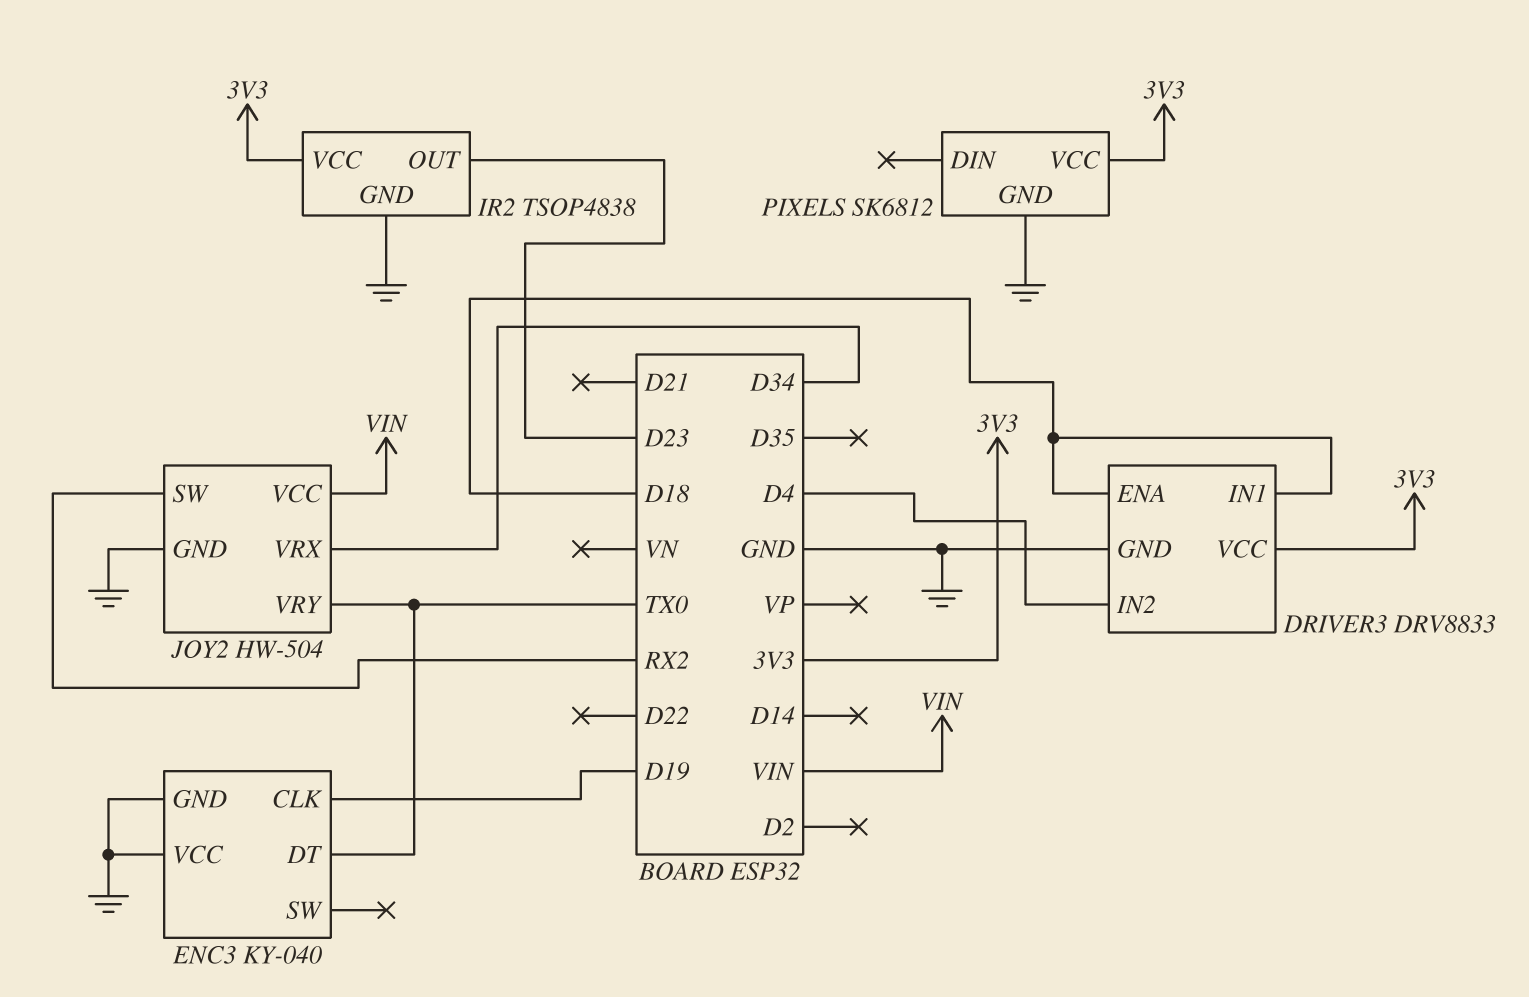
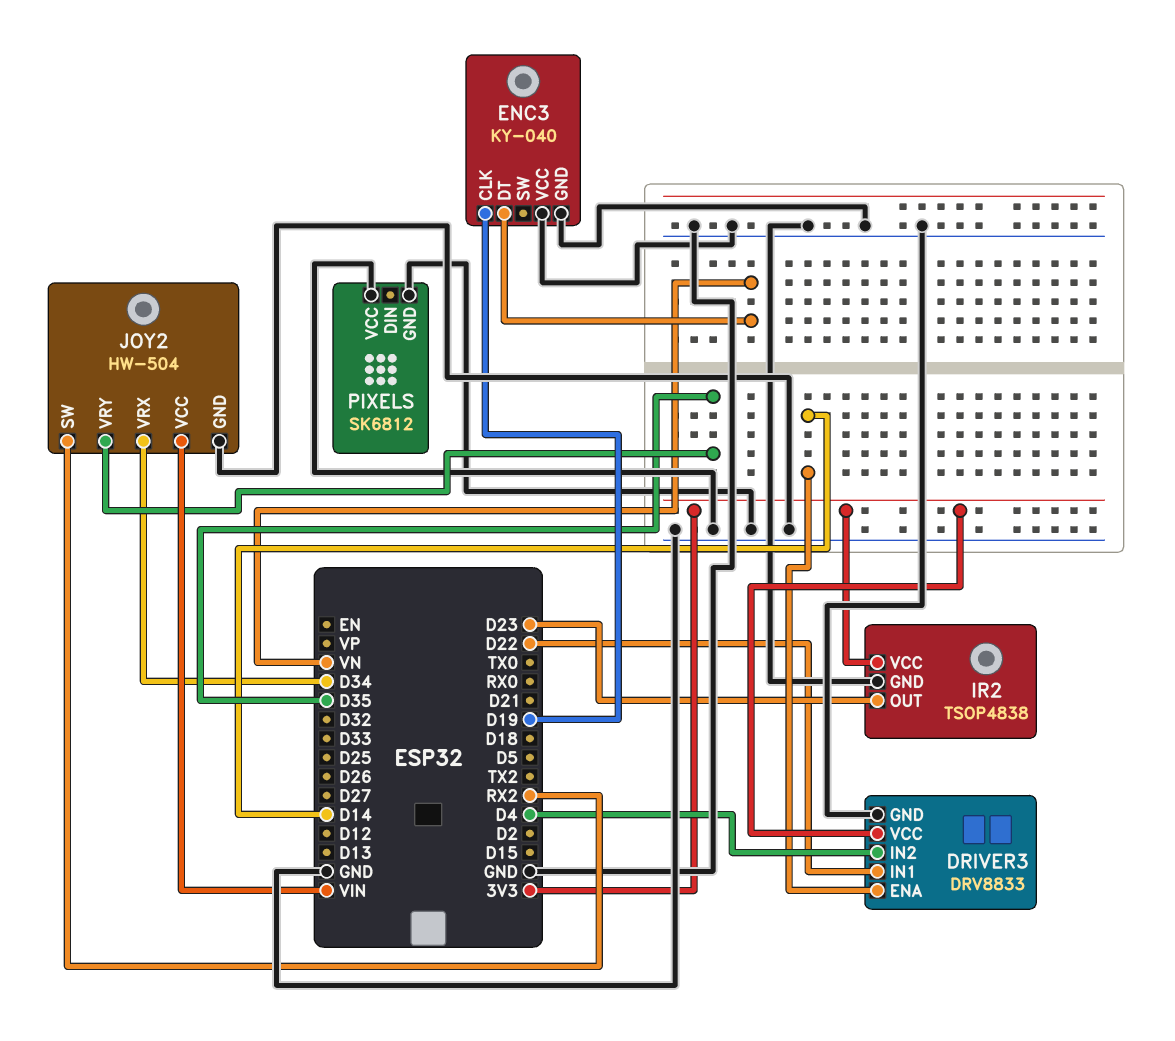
DRIVER3 pin ENA: D18 -> D14
DRIVER3 pin IN1: D18 -> D22
ENC3 pin DT: TX0 -> VN
JOY2 pin VRY: TX0 -> D35
PIXELS pin VCC: 3V3 -> GND

